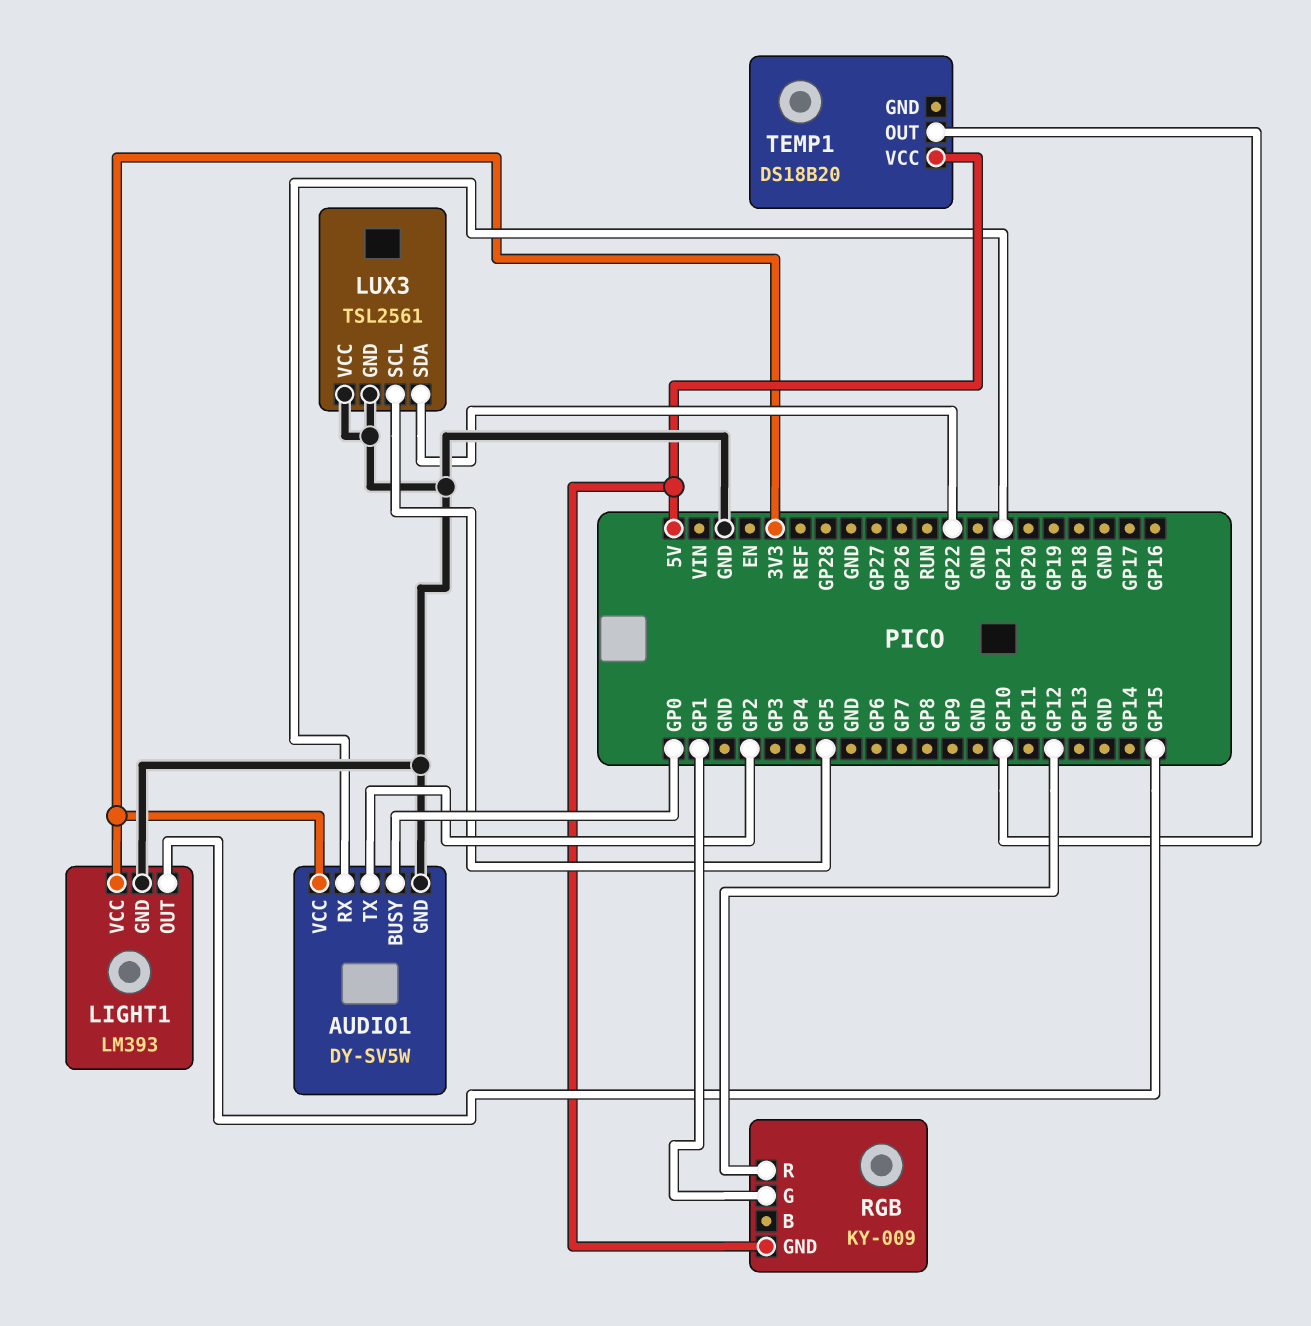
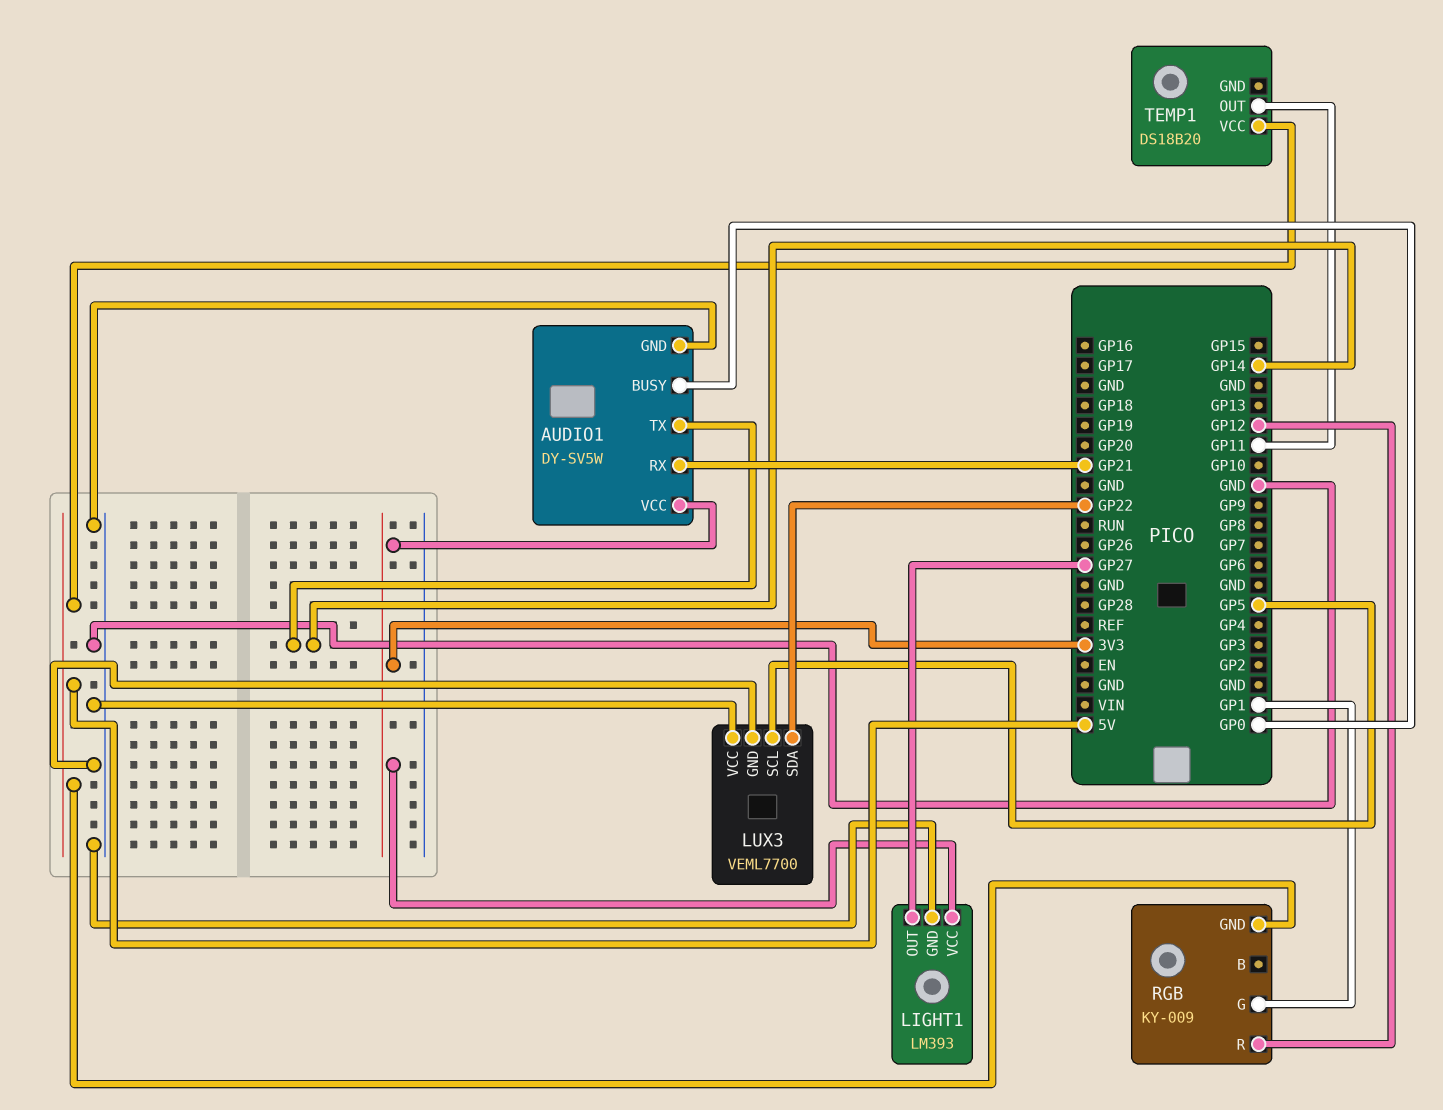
AUDIO1 pin TX: GP2 -> GP14
LIGHT1 pin OUT: GP15 -> GP27
LUX3: TSL2561 -> VEML7700
TEMP1 pin OUT: GP10 -> GP11

